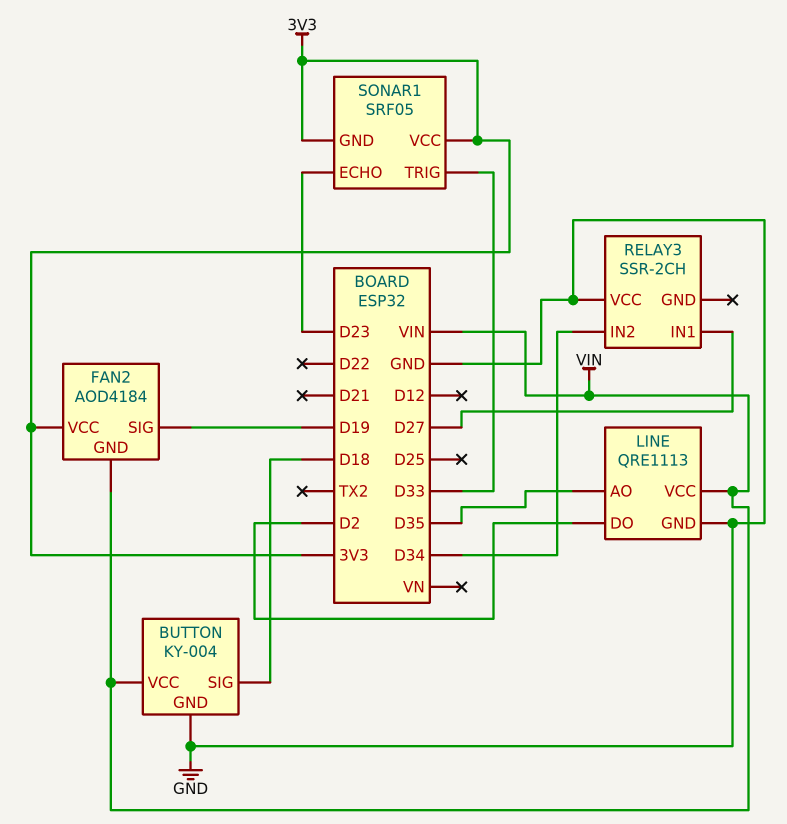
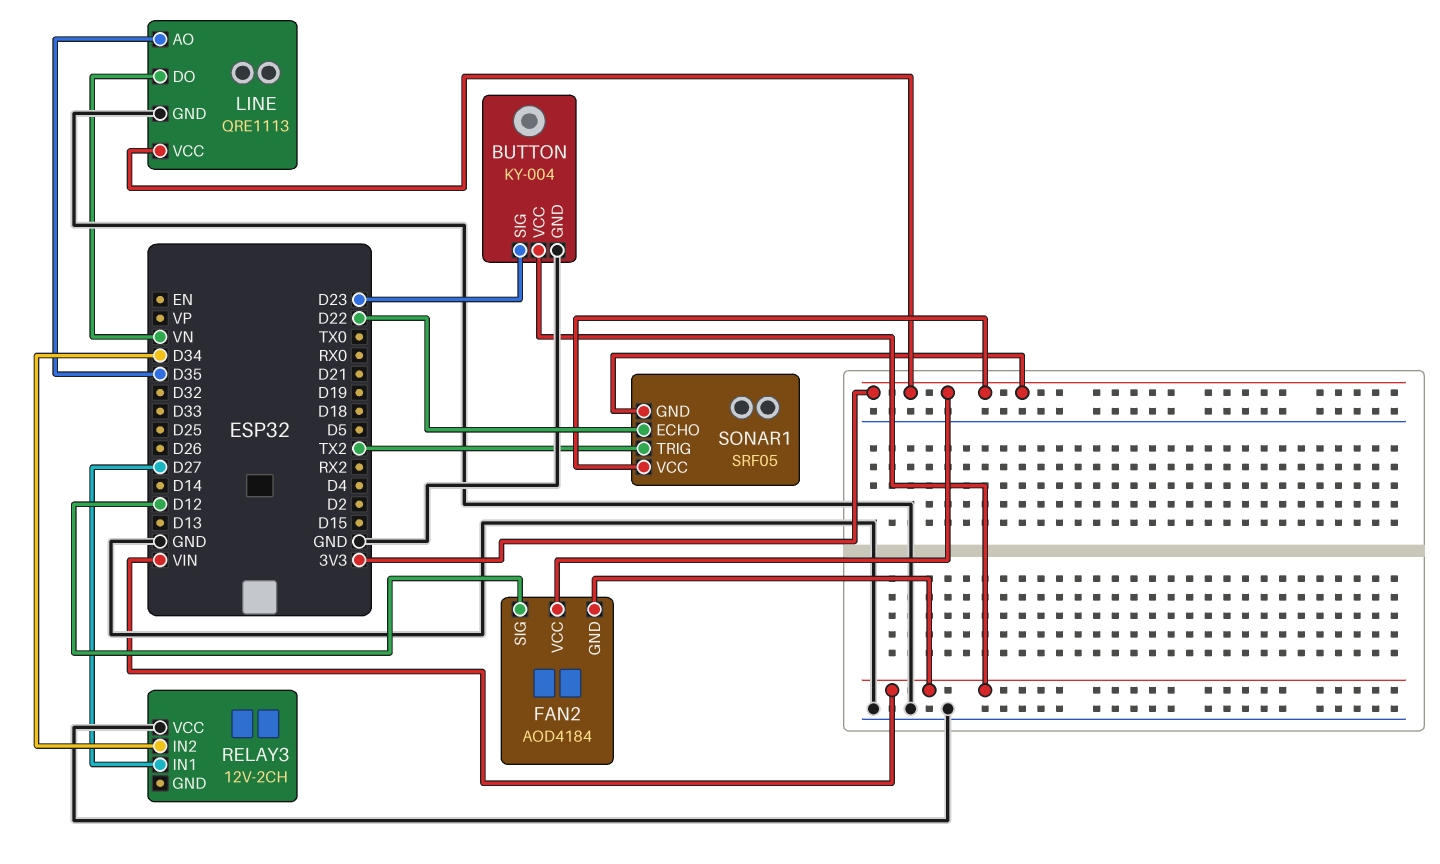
BUTTON pin SIG: D18 -> D23
FAN2 pin SIG: D19 -> D12
LINE pin DO: D2 -> VN
LINE pin VCC: VIN -> 3V3
RELAY3: SSR-2CH -> 12V-2CH
SONAR1 pin ECHO: D23 -> D22
SONAR1 pin TRIG: D33 -> TX2

